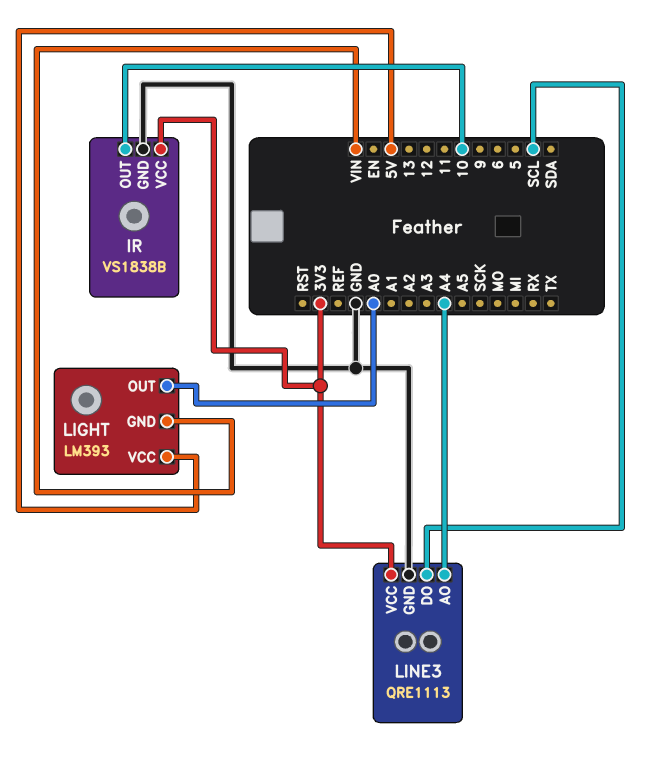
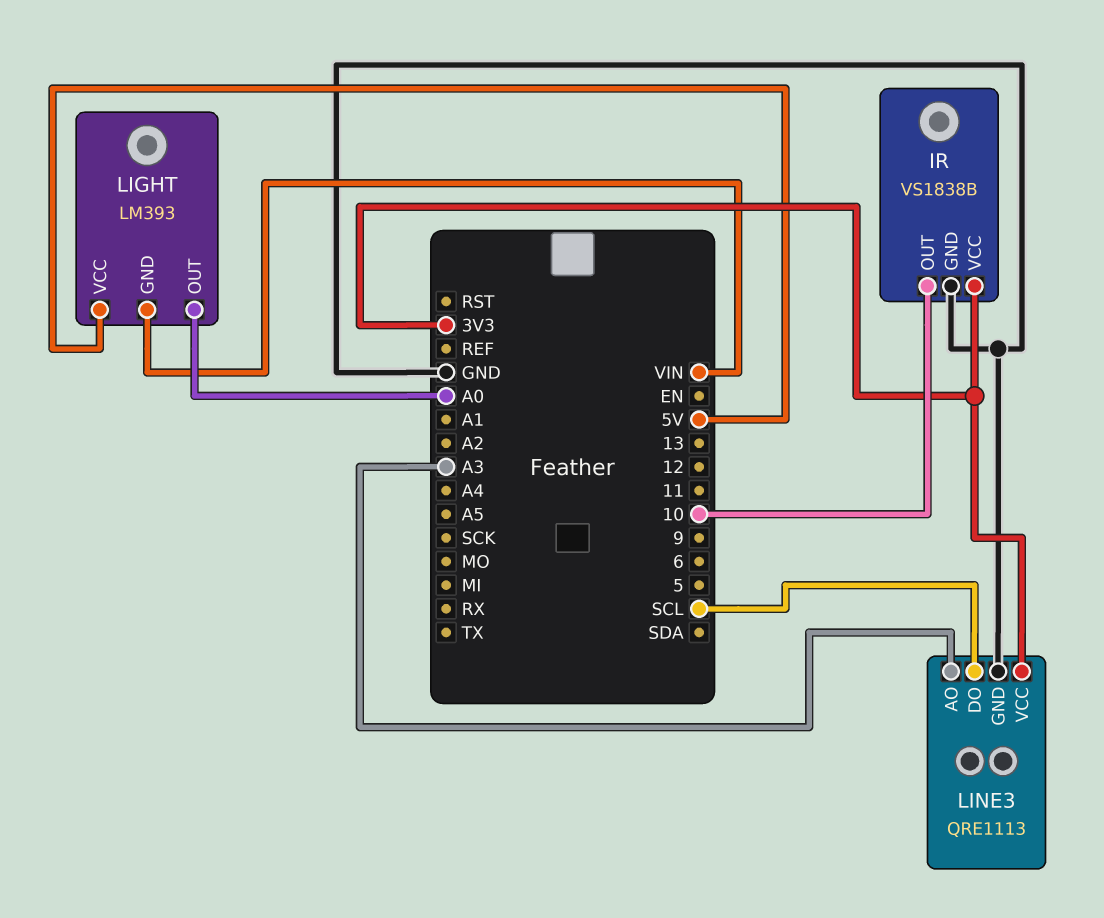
LINE3 pin AO: A4 -> A3

